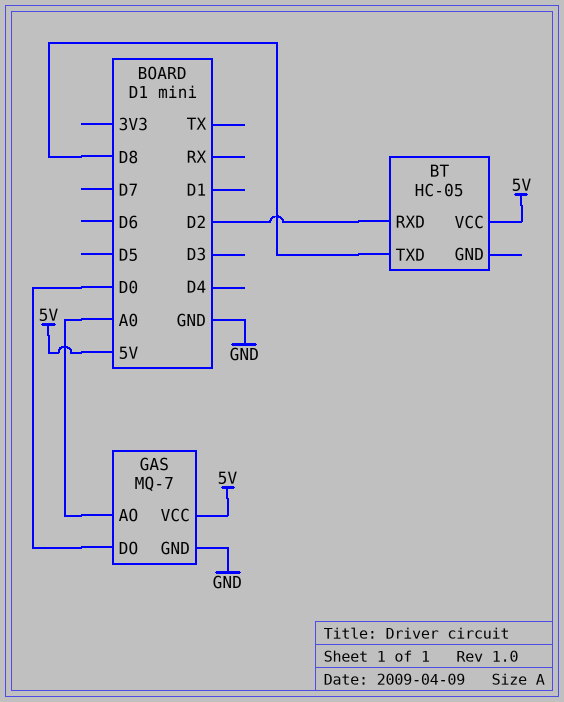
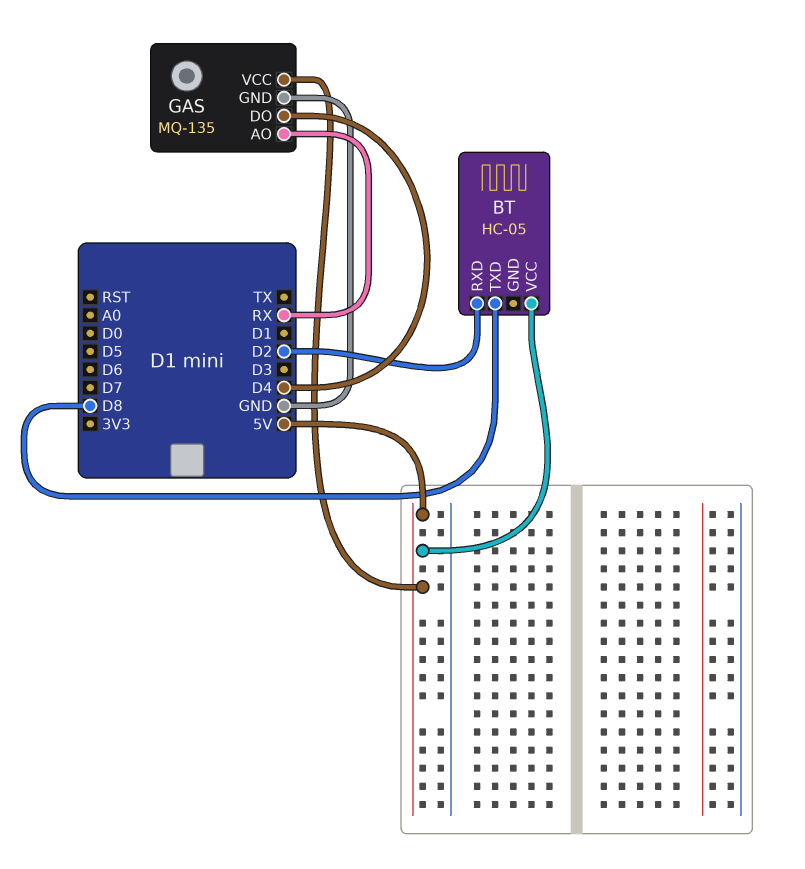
GAS: MQ-7 -> MQ-135
GAS pin AO: A0 -> RX
GAS pin DO: D0 -> D4

